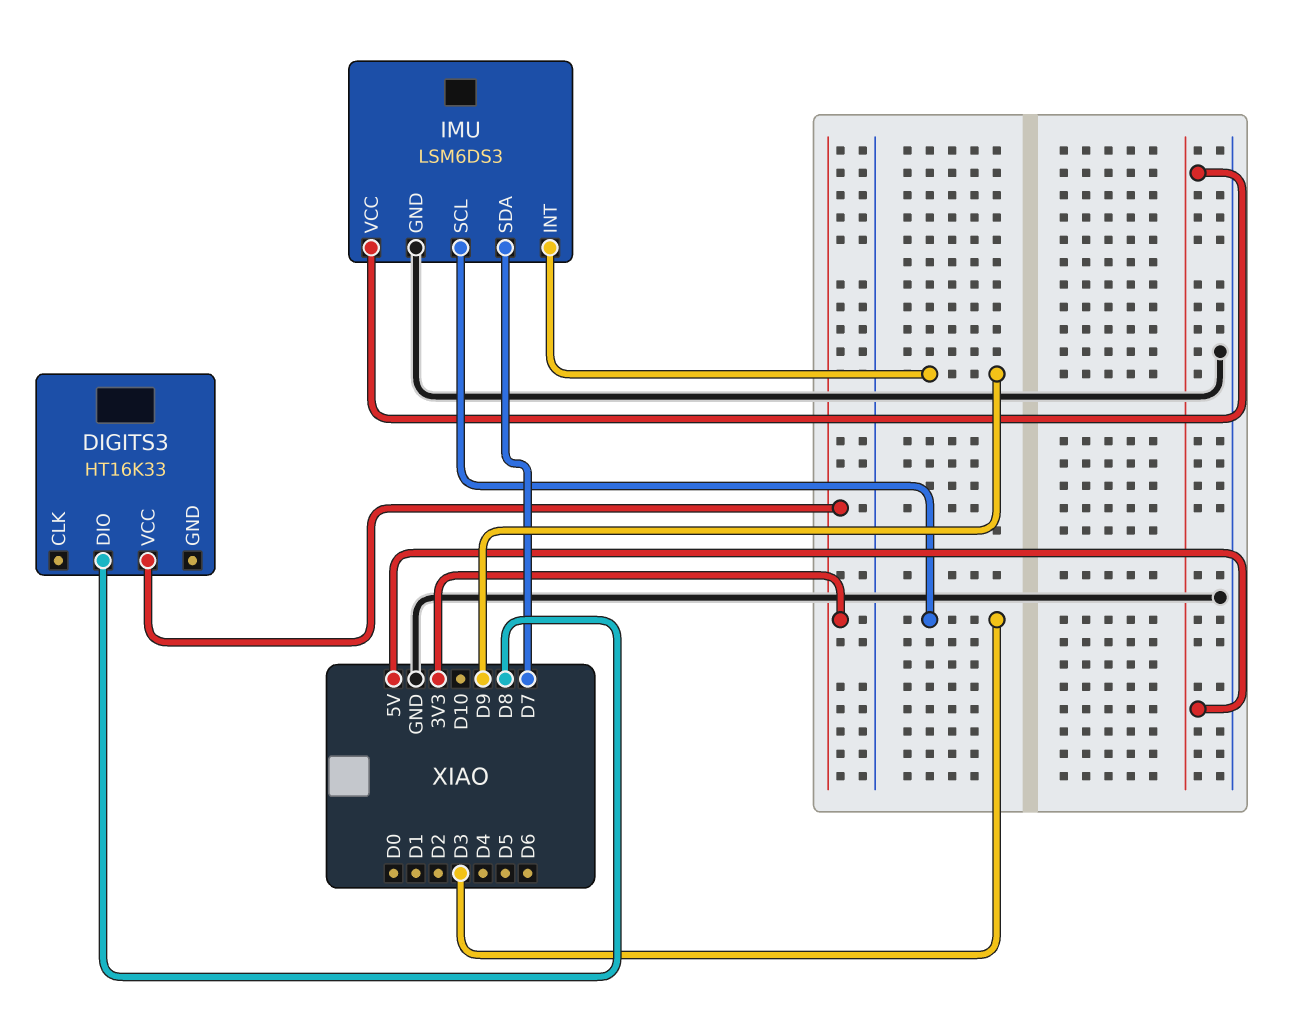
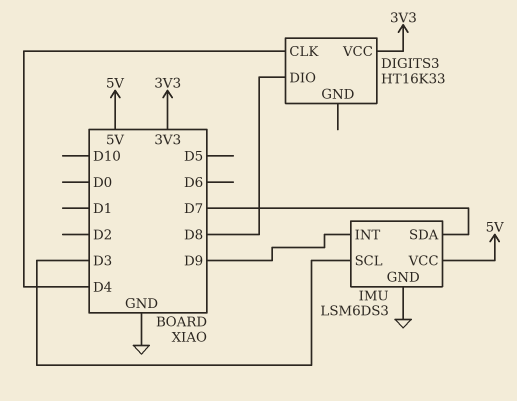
DIGITS3 pin CLK: none -> D4

